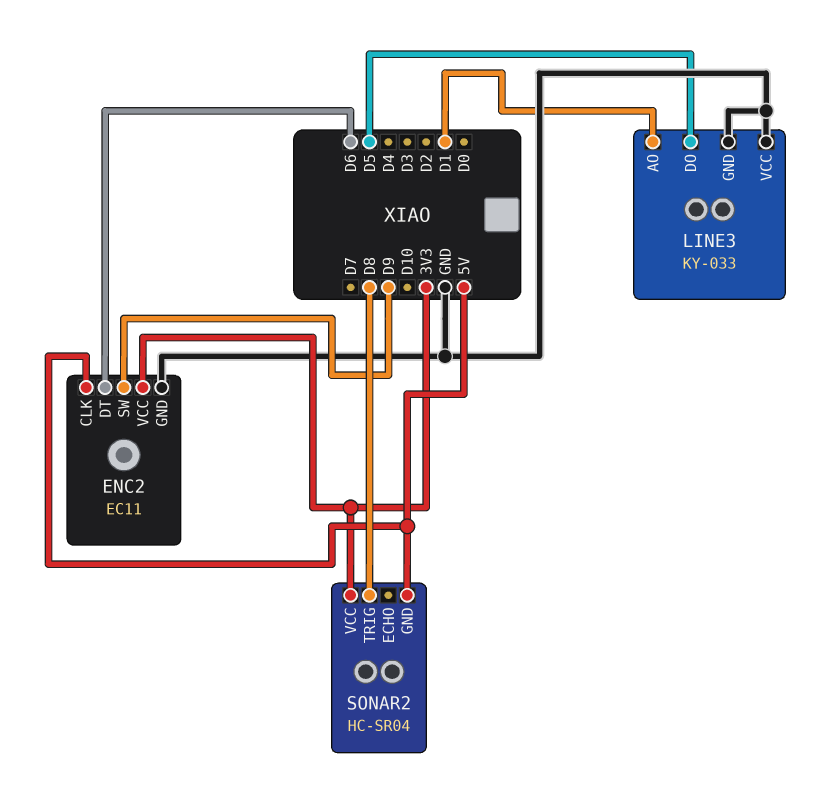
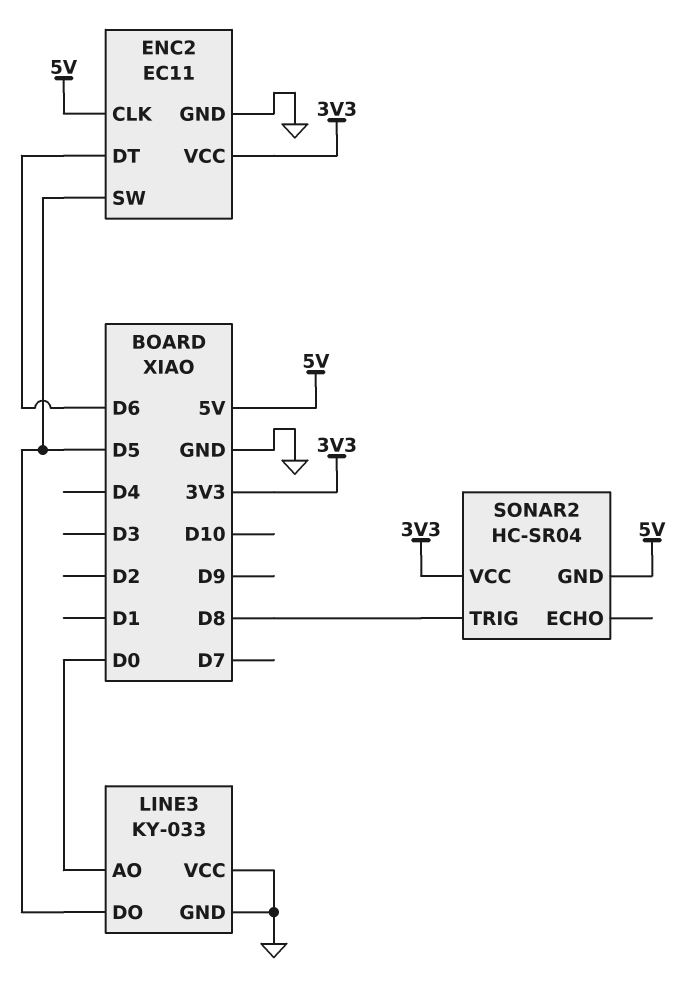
ENC2 pin SW: D9 -> D5
LINE3 pin AO: D1 -> D0

